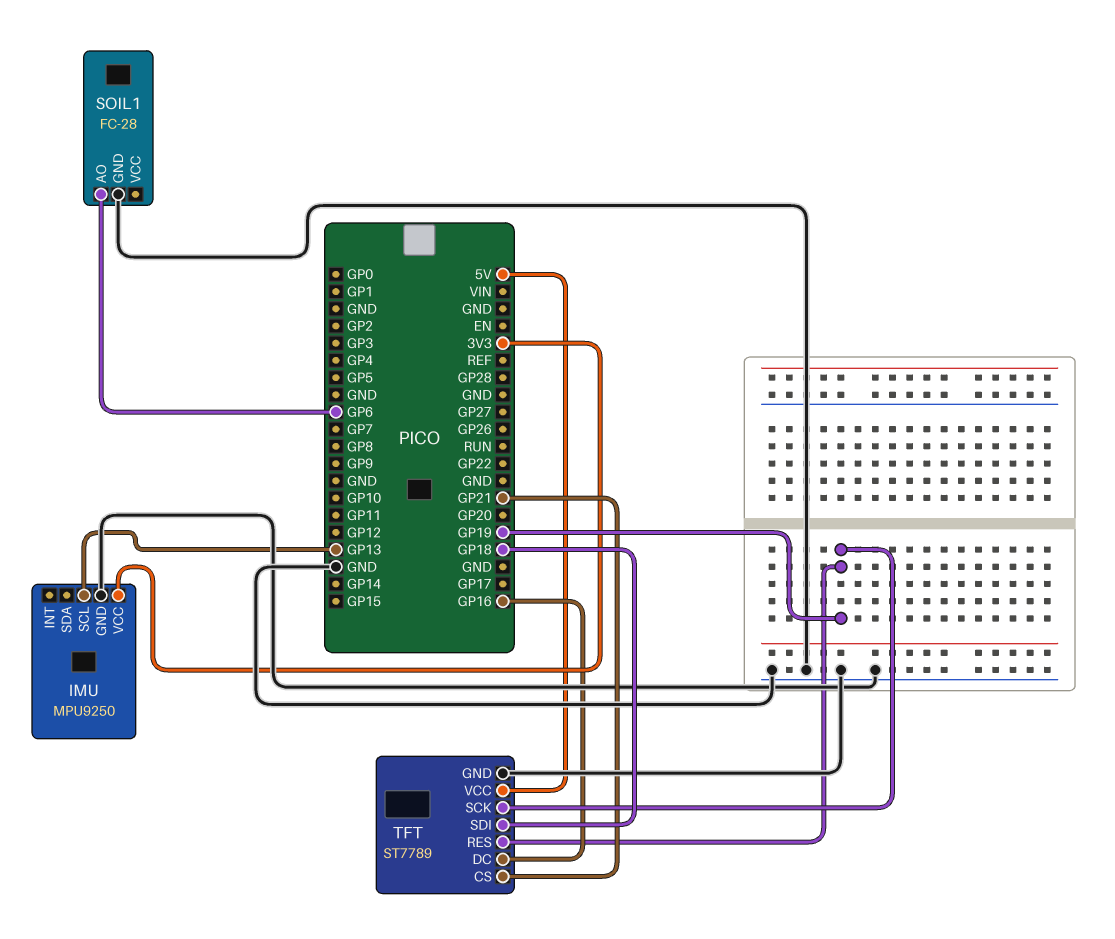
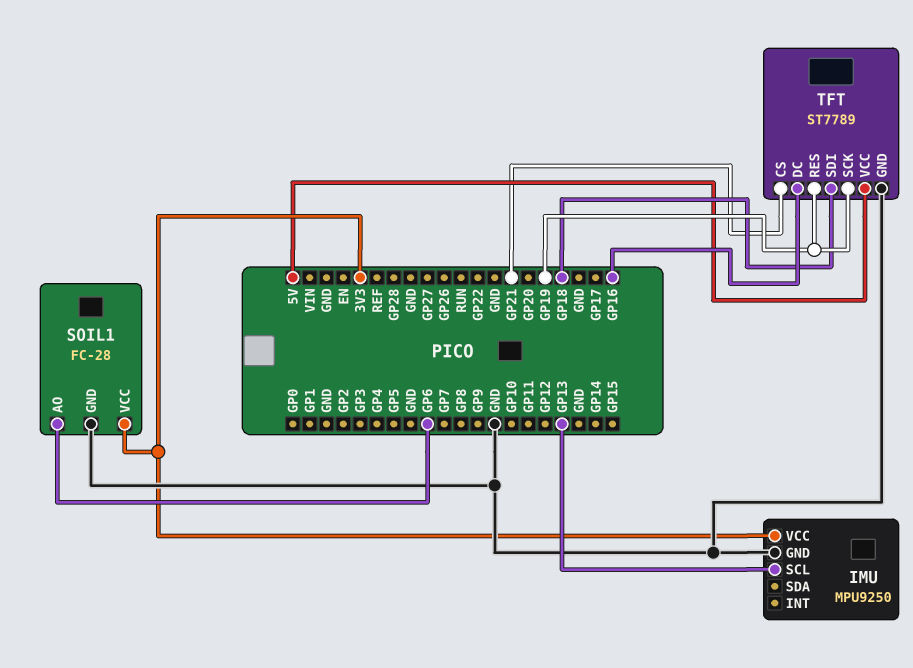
SOIL1 pin VCC: none -> 3V3

